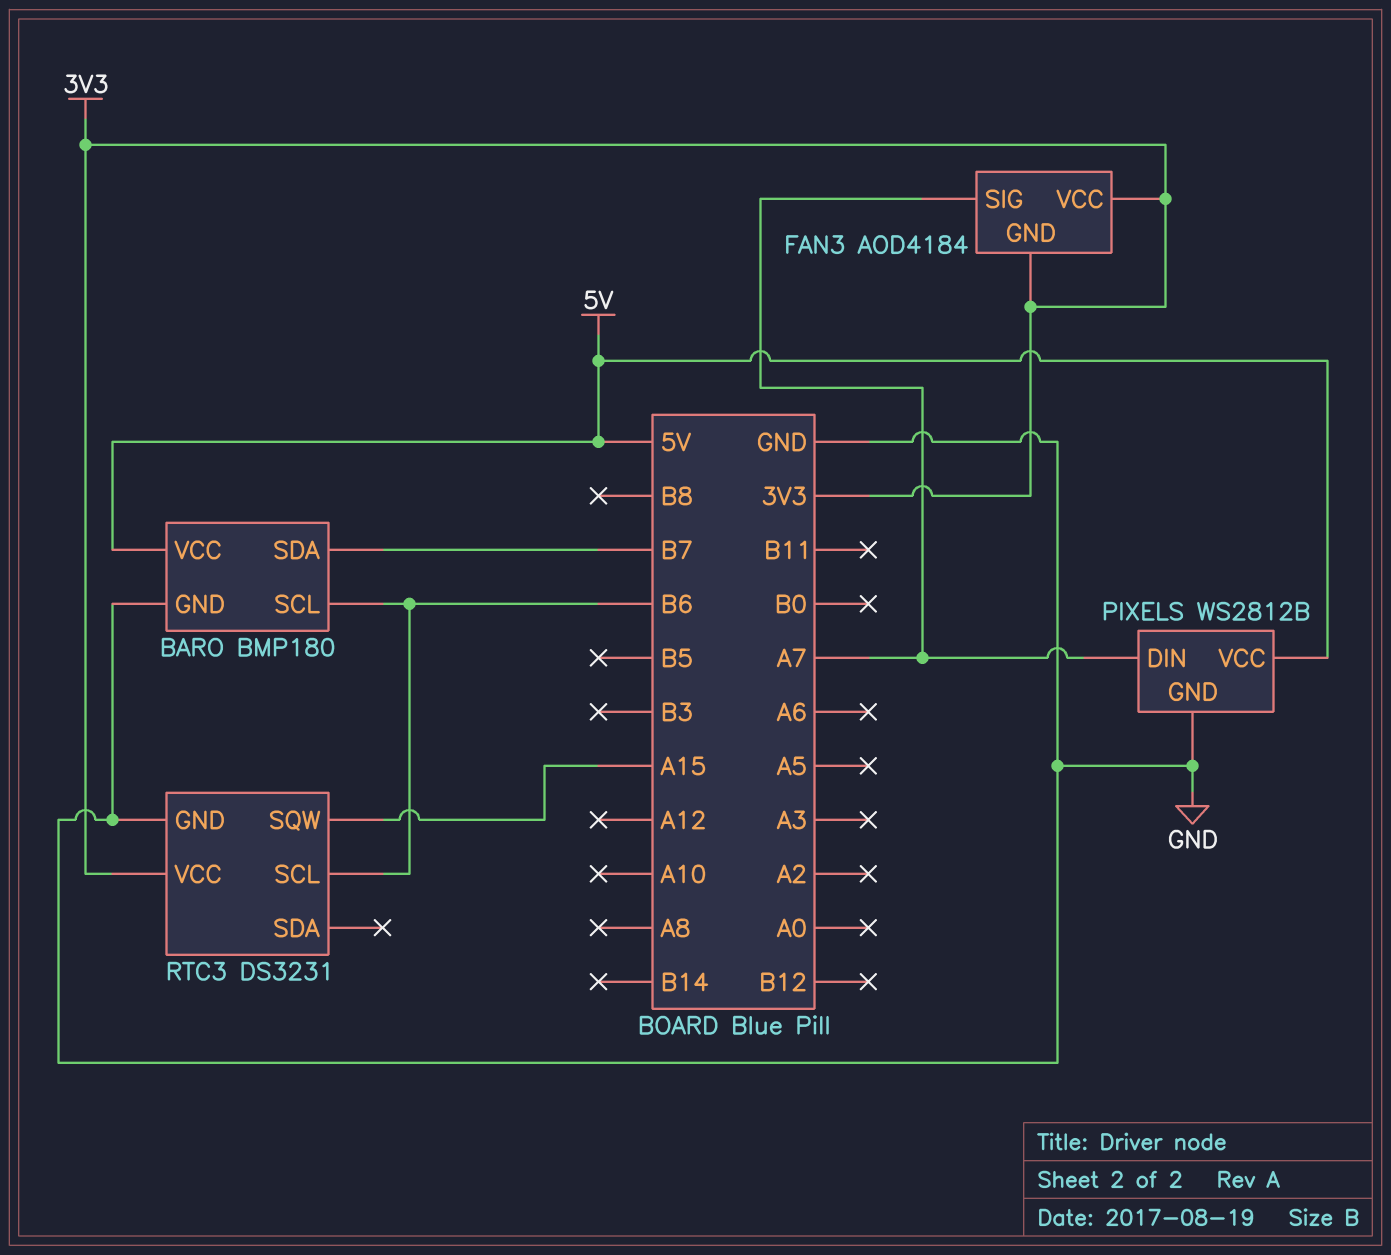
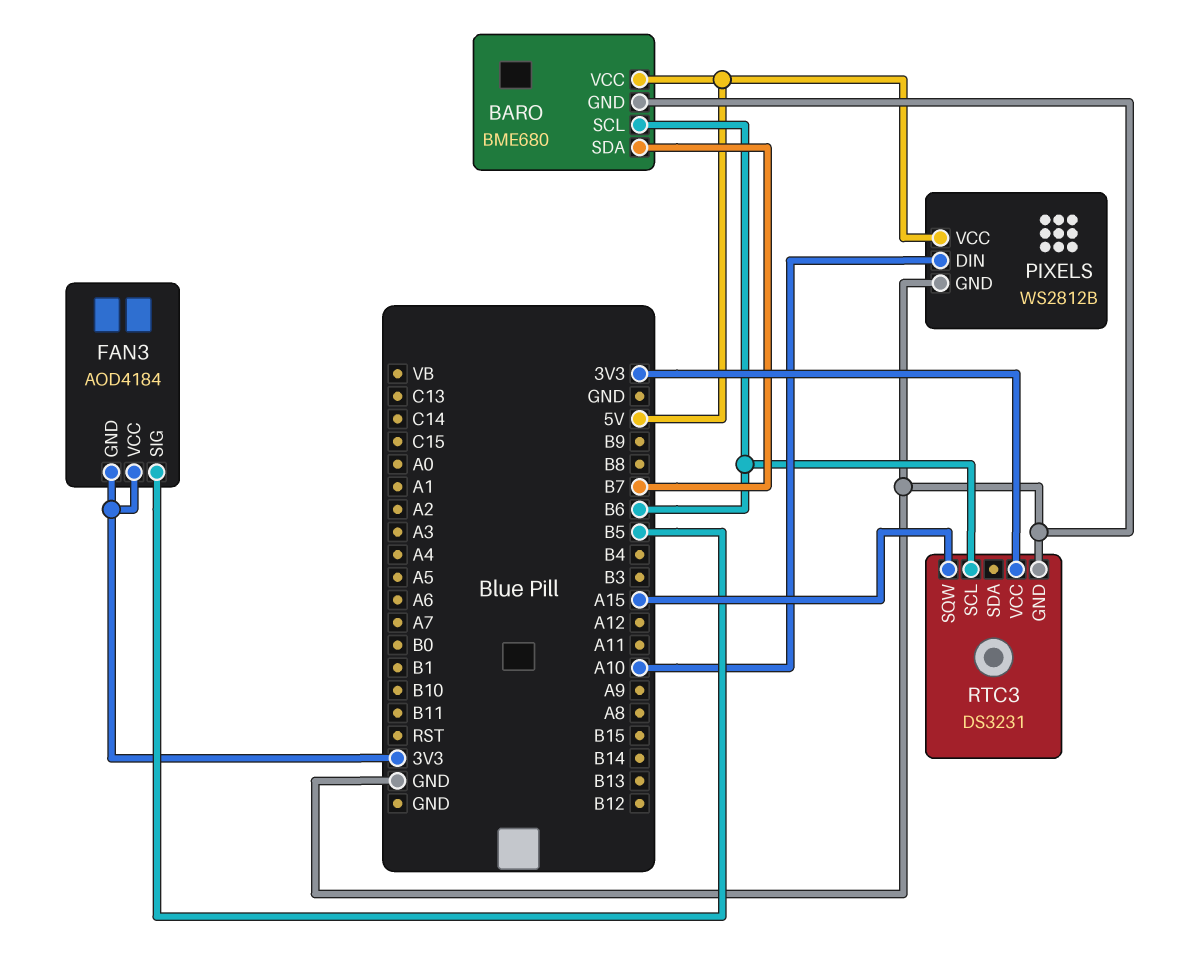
BARO: BMP180 -> BME680
FAN3 pin SIG: A7 -> B5
PIXELS pin DIN: A7 -> A10

